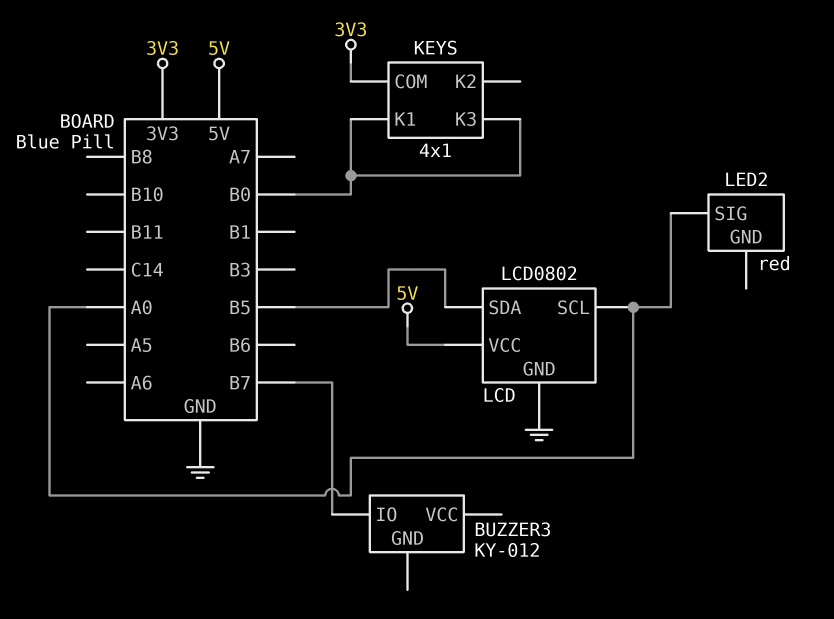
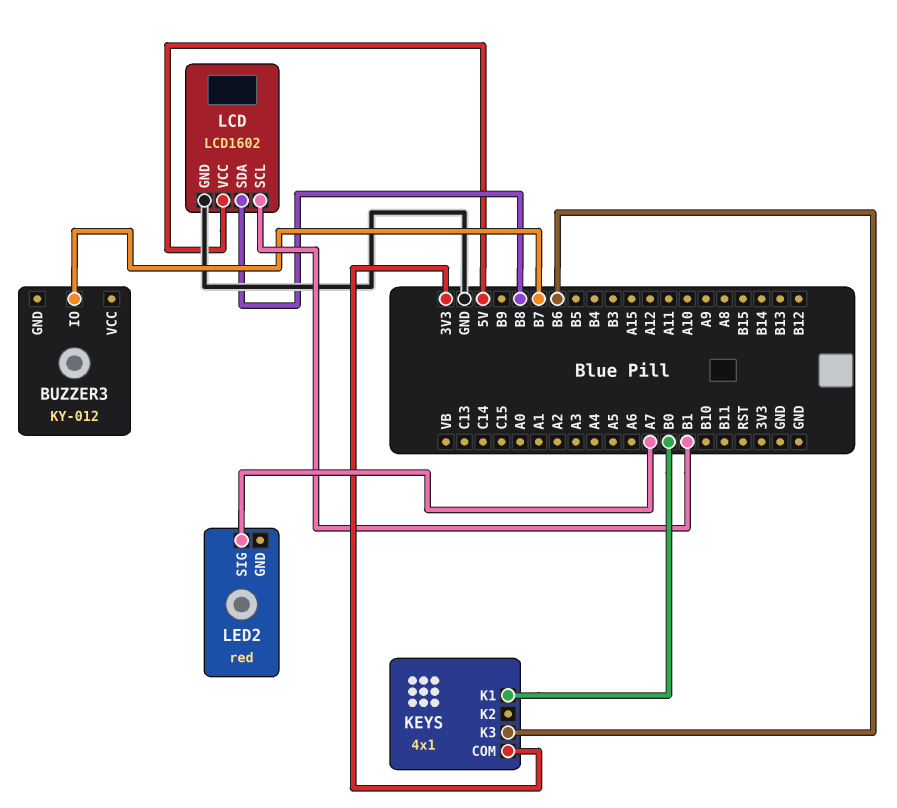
KEYS pin K3: B0 -> B6
LCD: LCD0802 -> LCD1602
LCD pin SCL: A0 -> B1
LCD pin SDA: B5 -> B8
LED2 pin SIG: A0 -> A7

